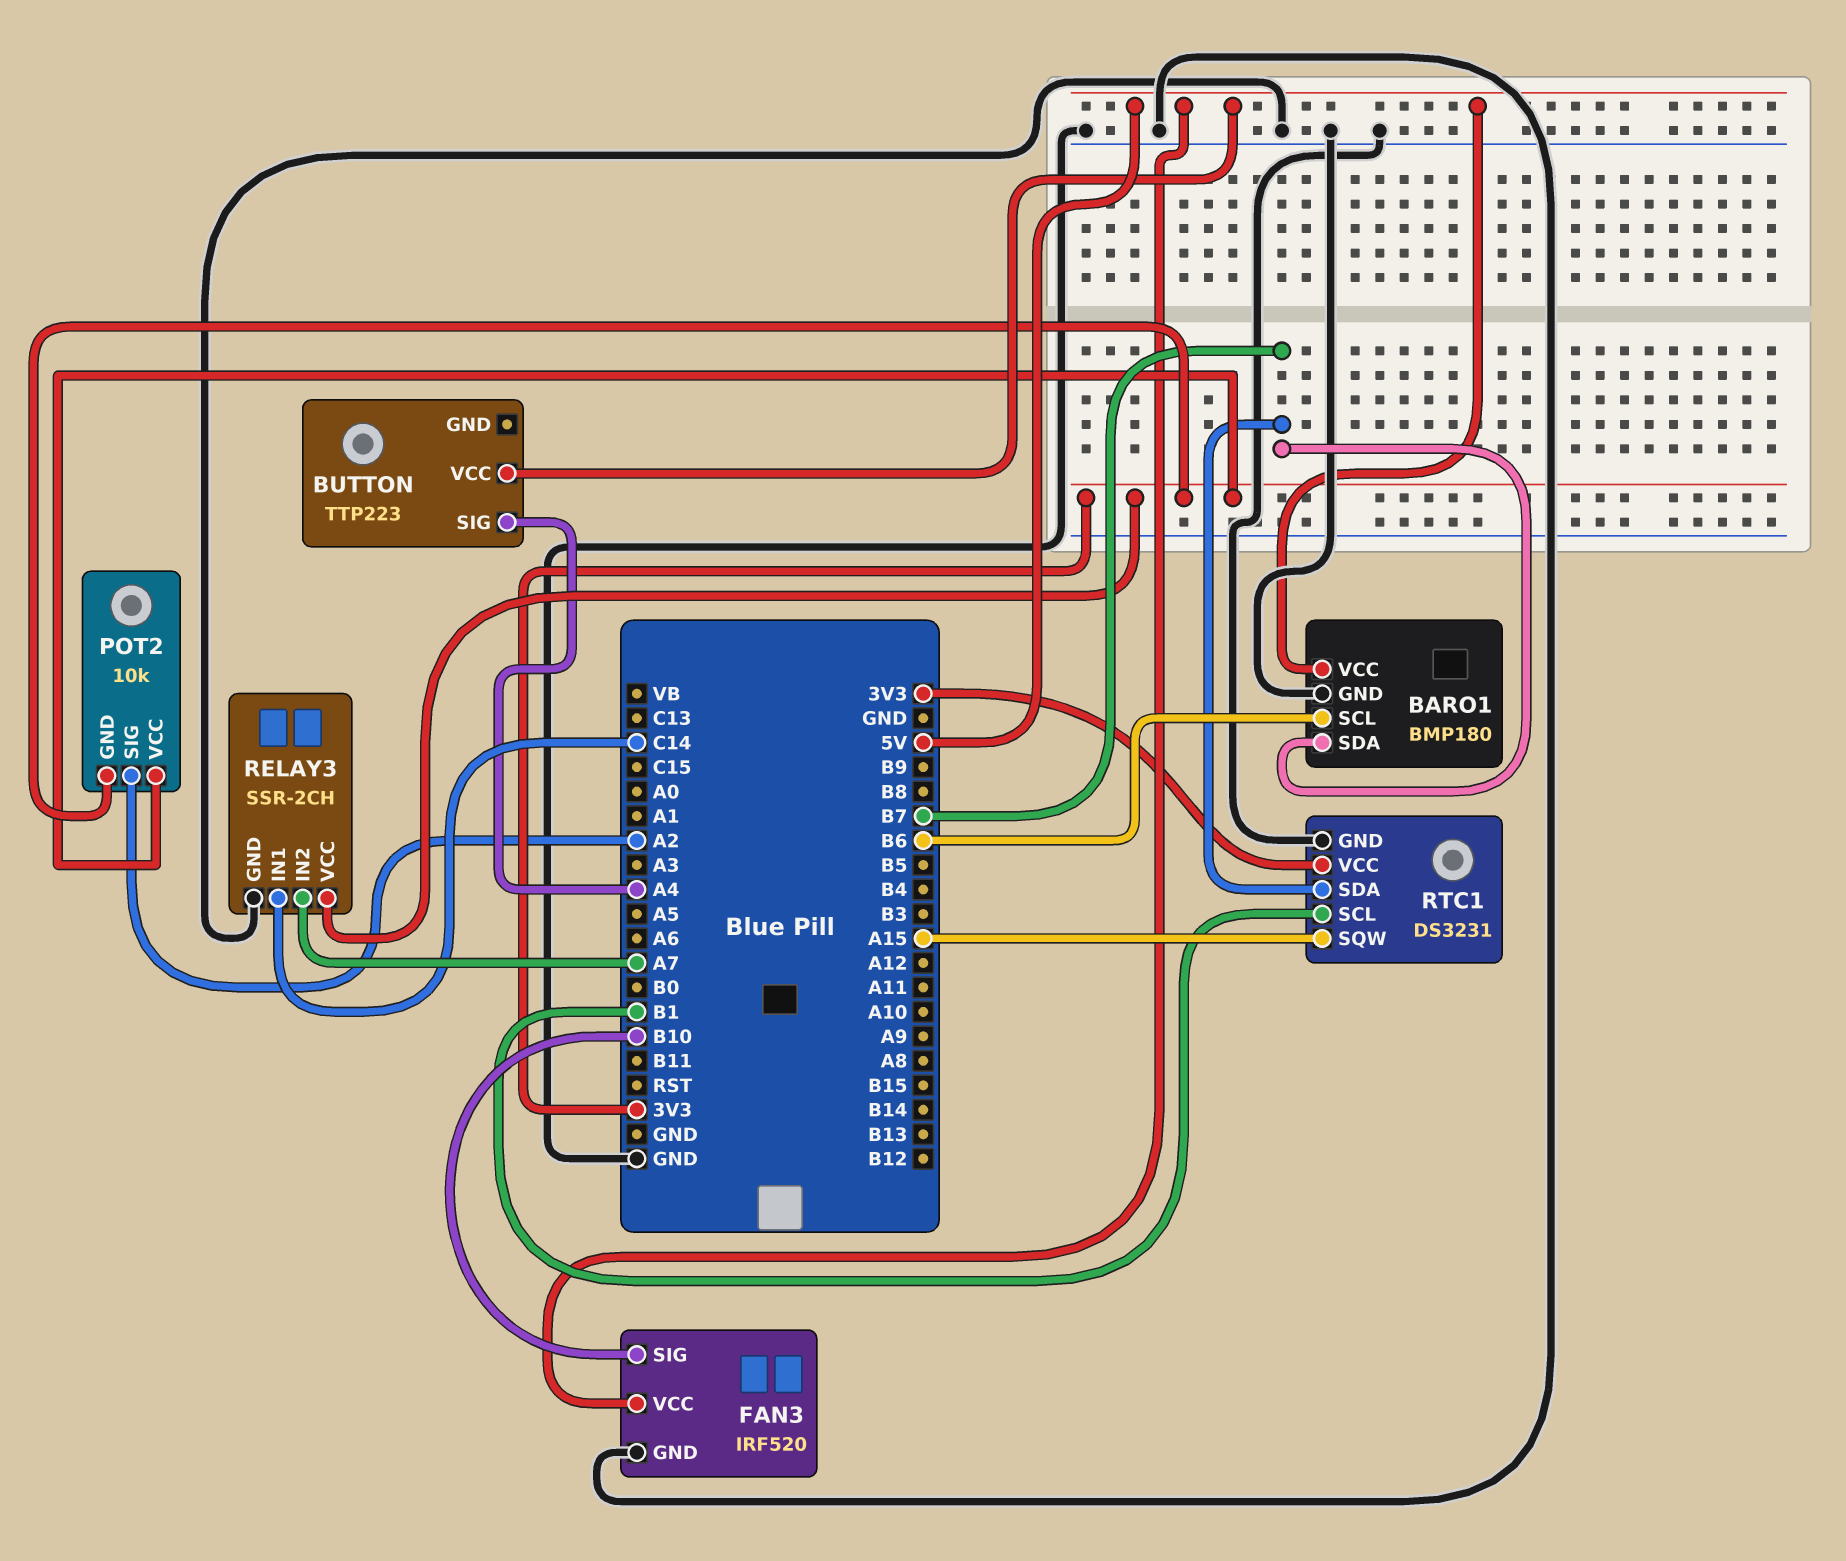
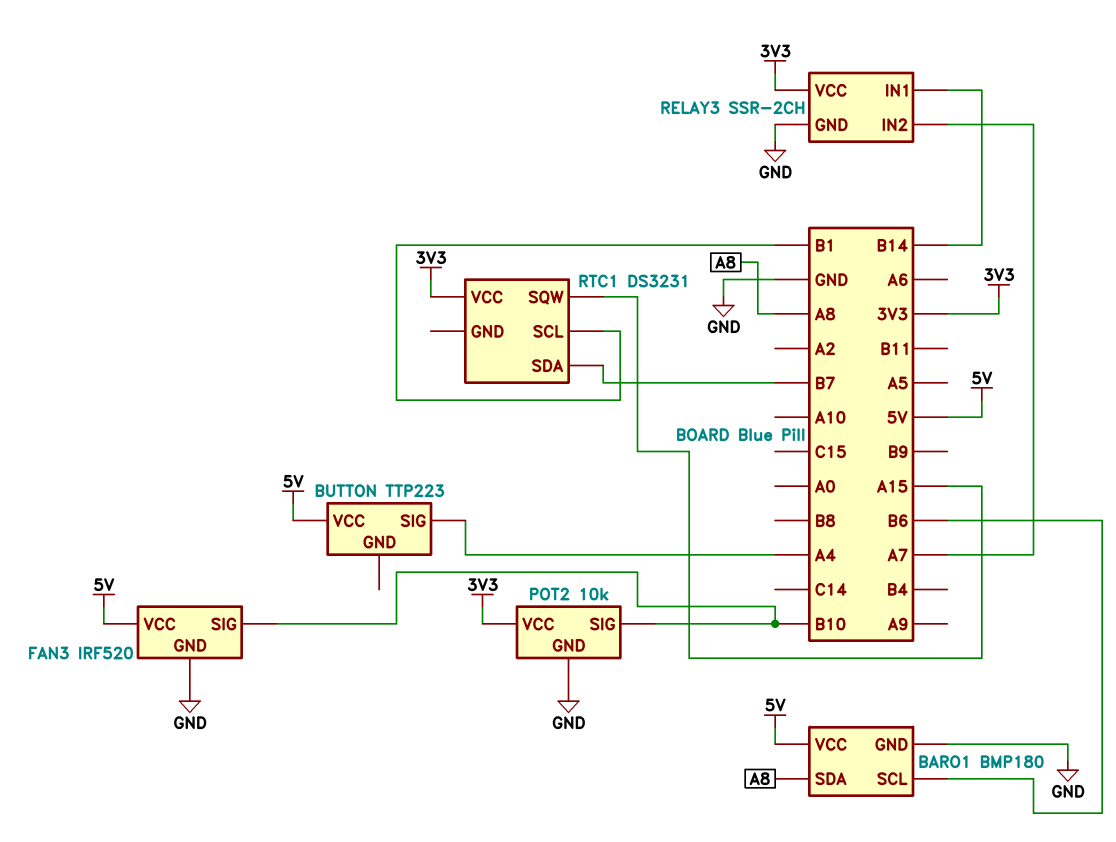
BARO1 pin SDA: B7 -> A8
POT2 pin GND: 3V3 -> GND
POT2 pin SIG: A2 -> B10
RELAY3 pin IN1: C14 -> B14
RTC1 pin GND: GND -> none

